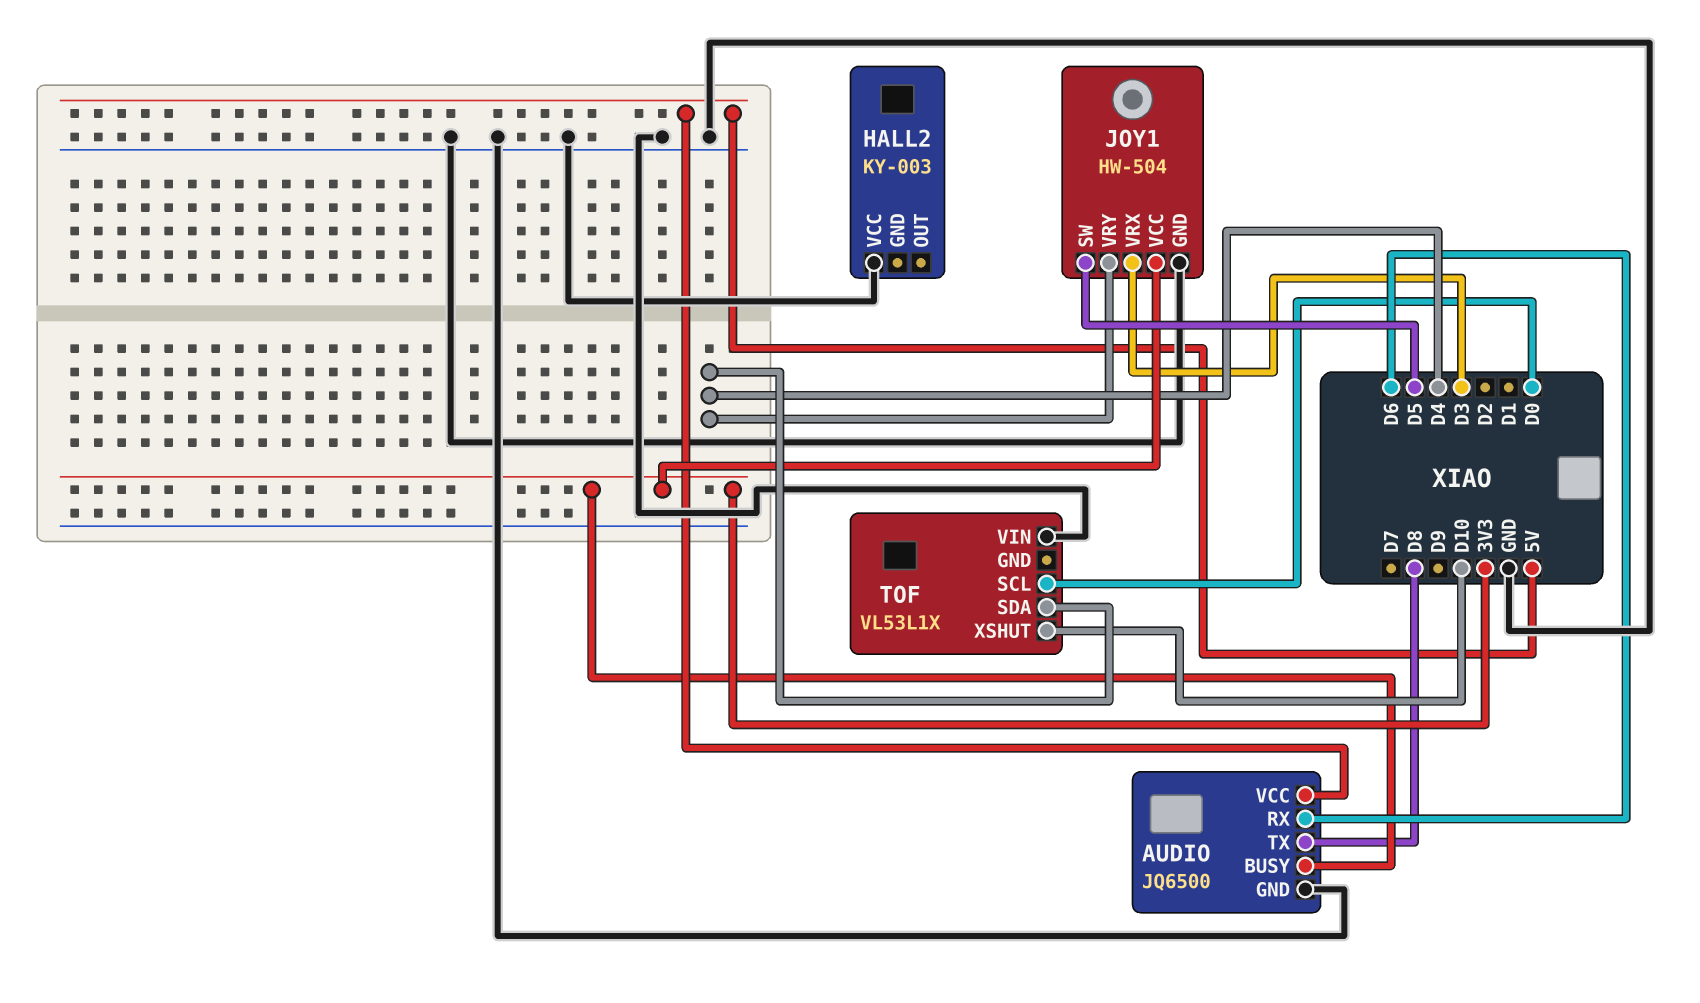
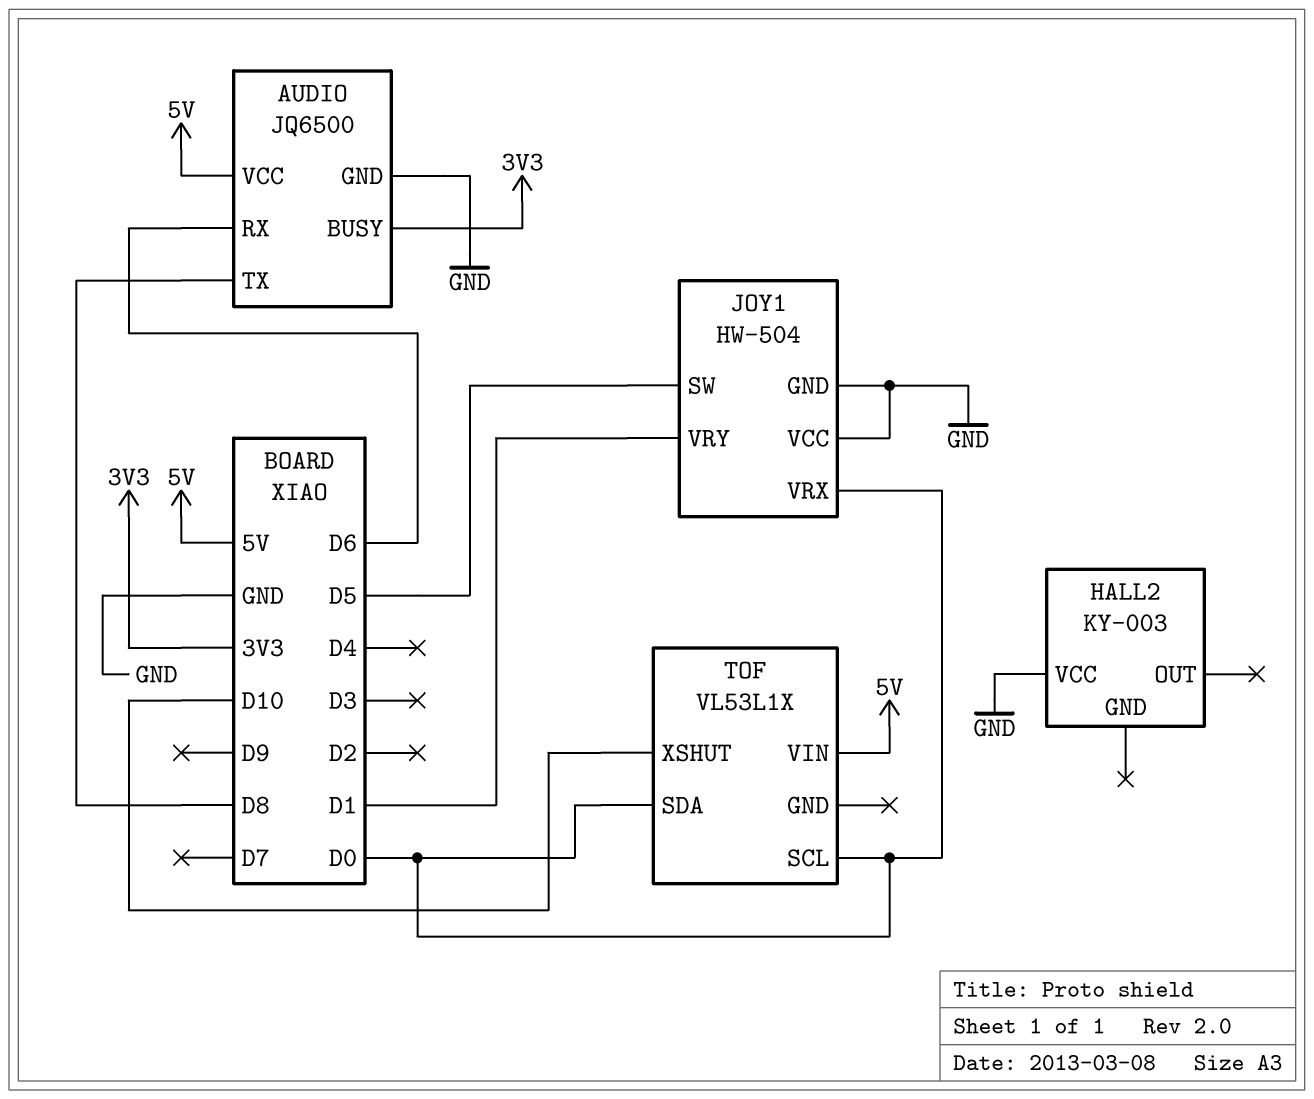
JOY1 pin VCC: 3V3 -> GND
JOY1 pin VRX: D3 -> D0
JOY1 pin VRY: D4 -> D1
TOF pin SDA: D4 -> D0
TOF pin VIN: GND -> 5V

